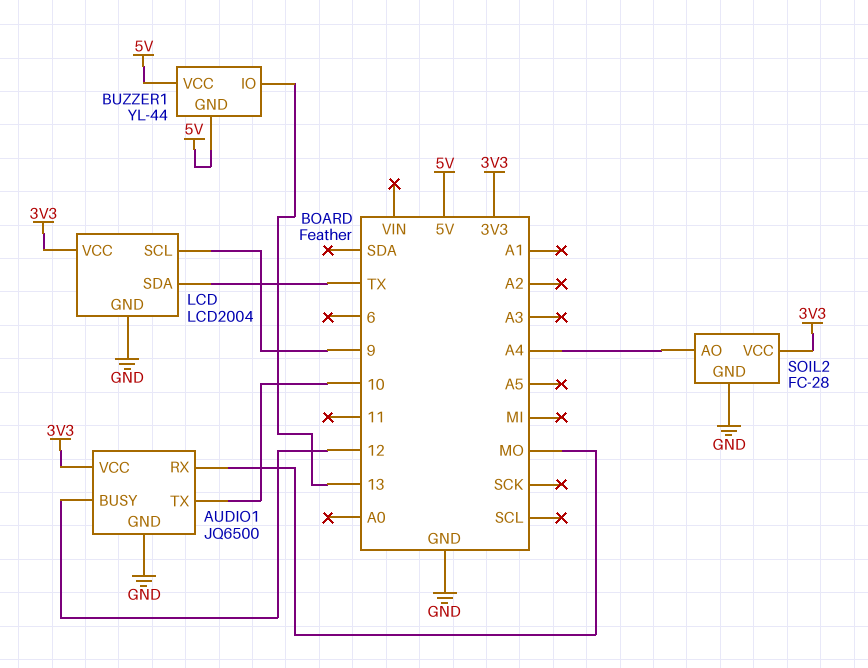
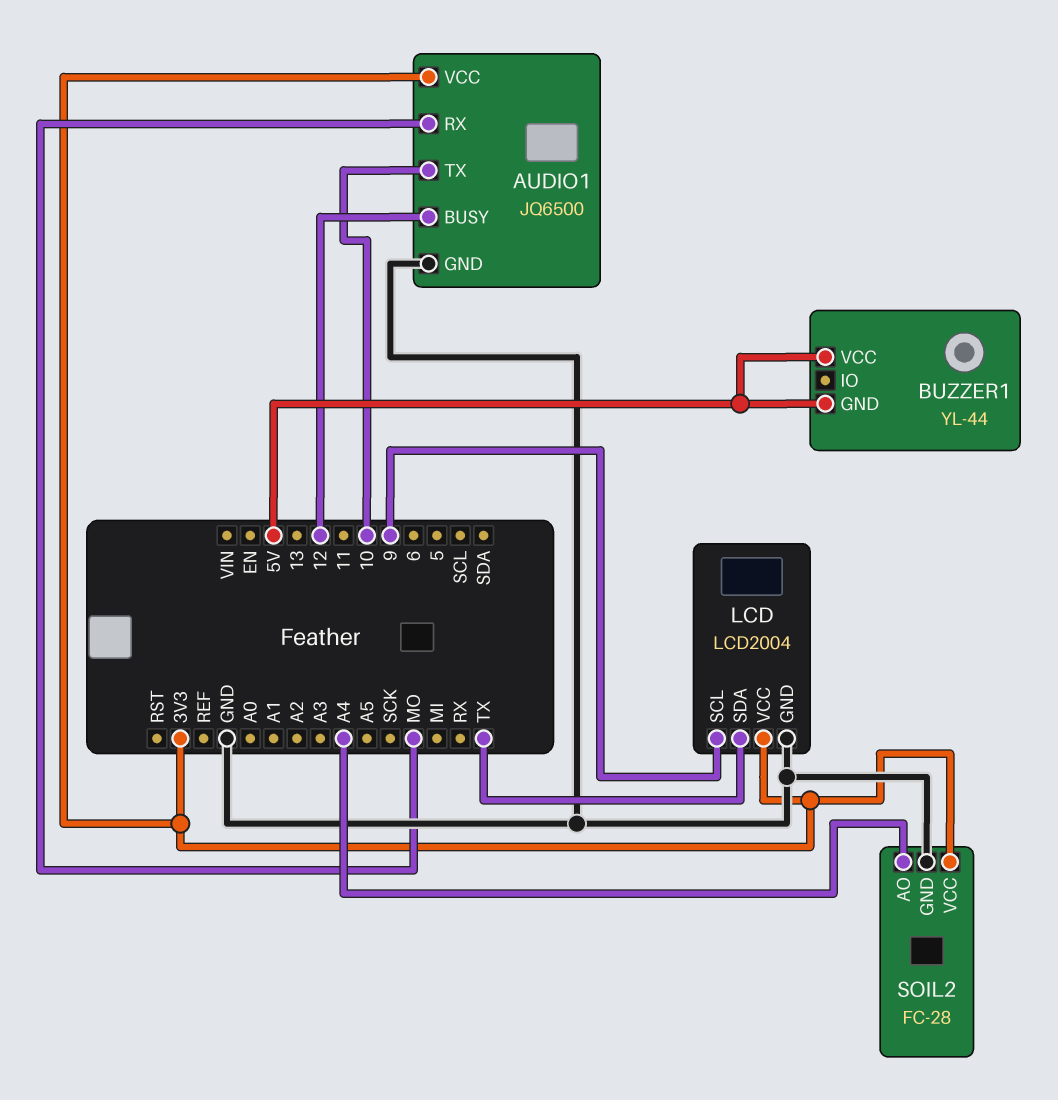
BUZZER1 pin IO: 13 -> none

